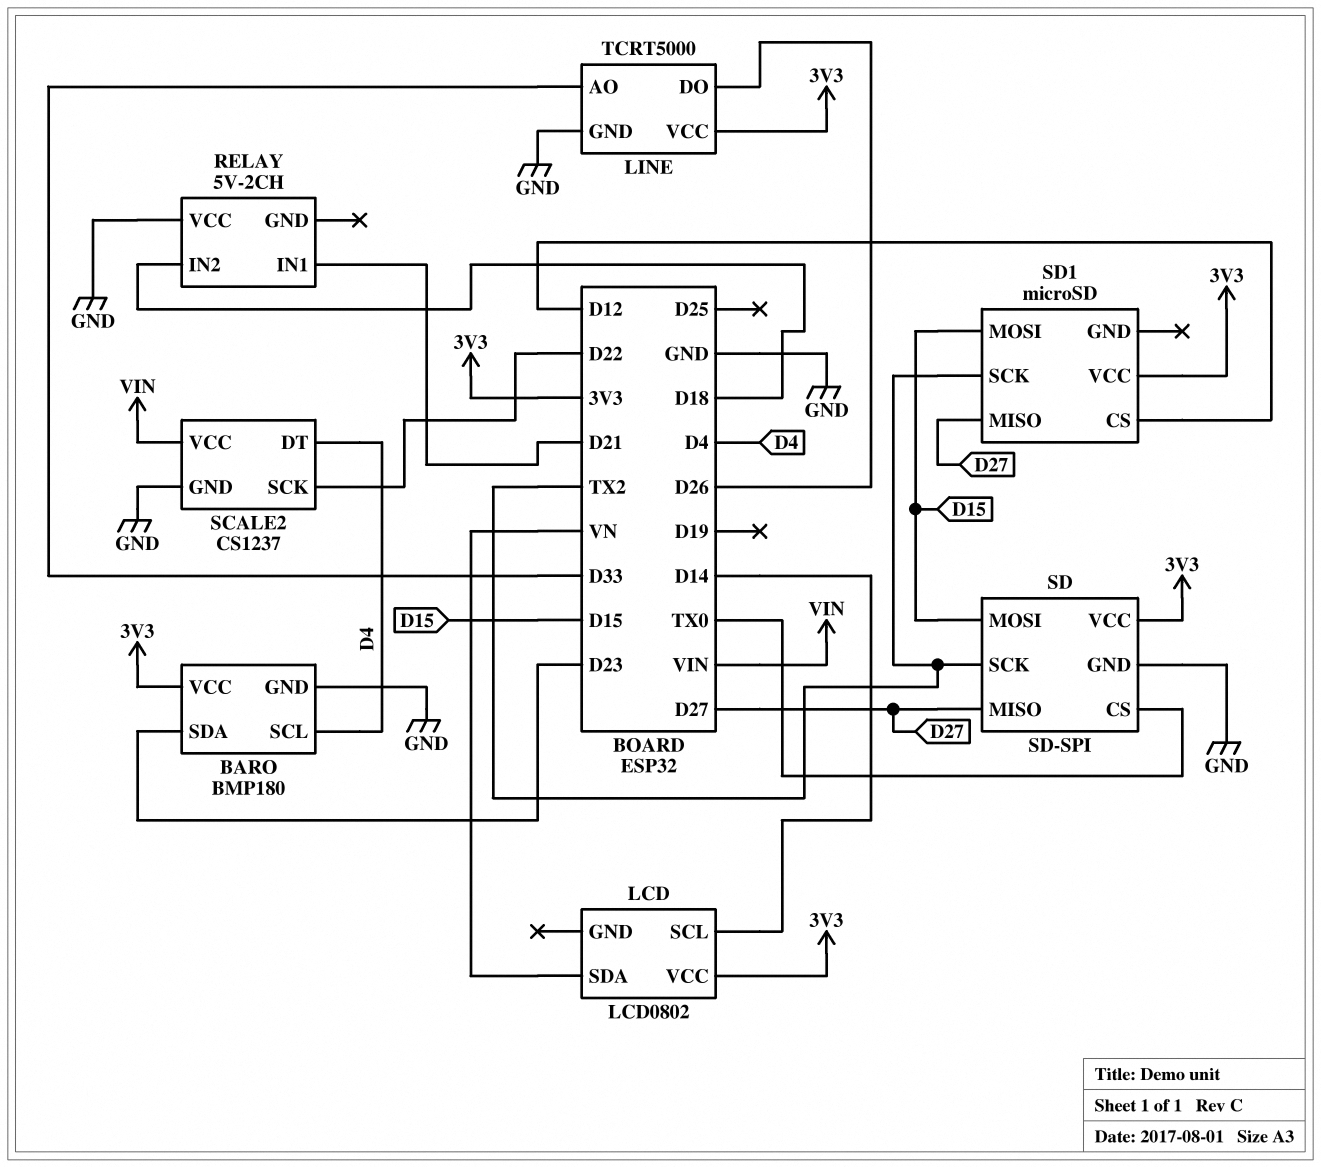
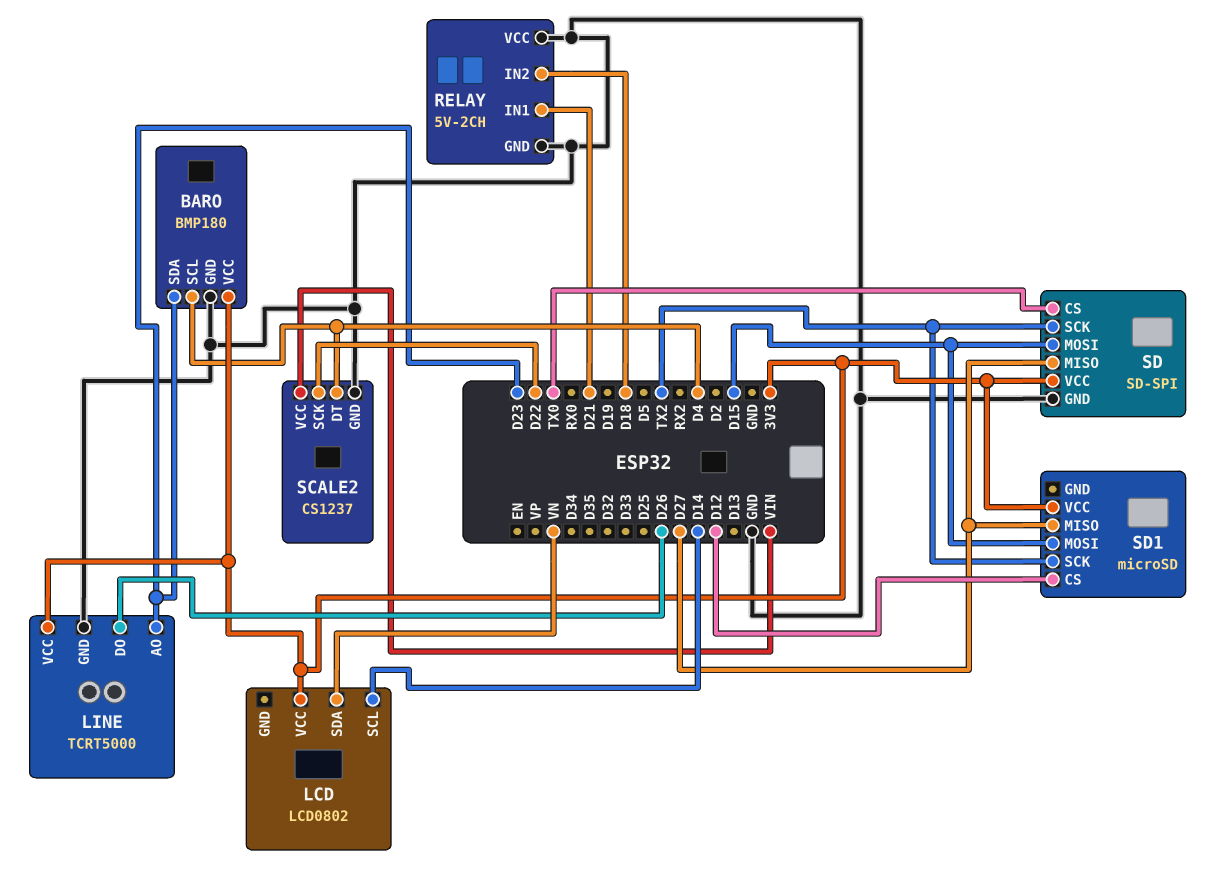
LINE pin AO: D33 -> D23
RELAY pin GND: none -> GND

